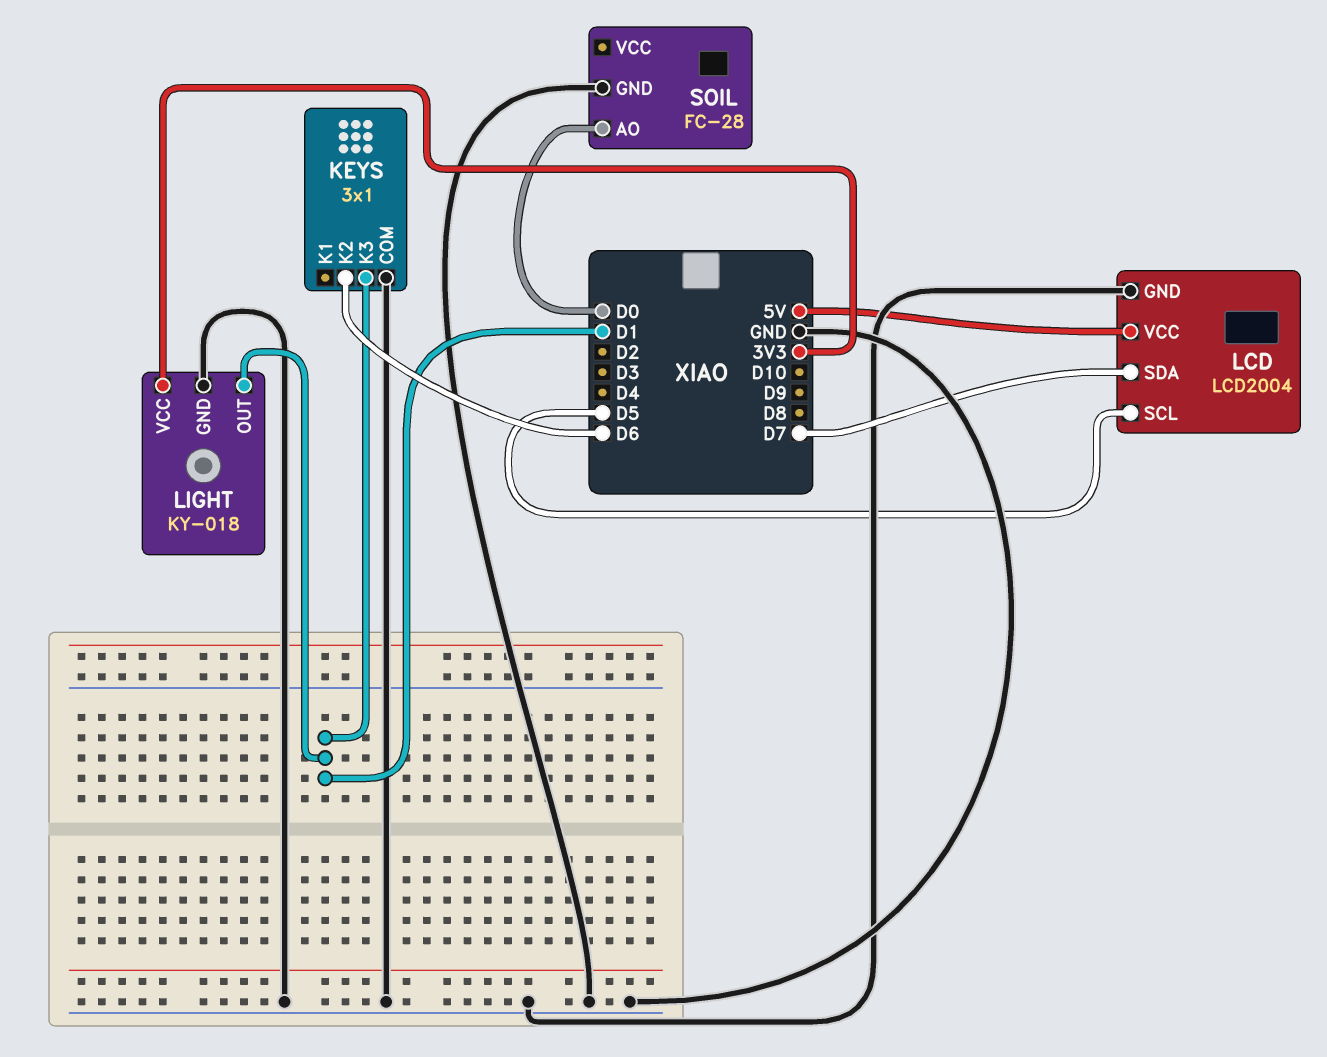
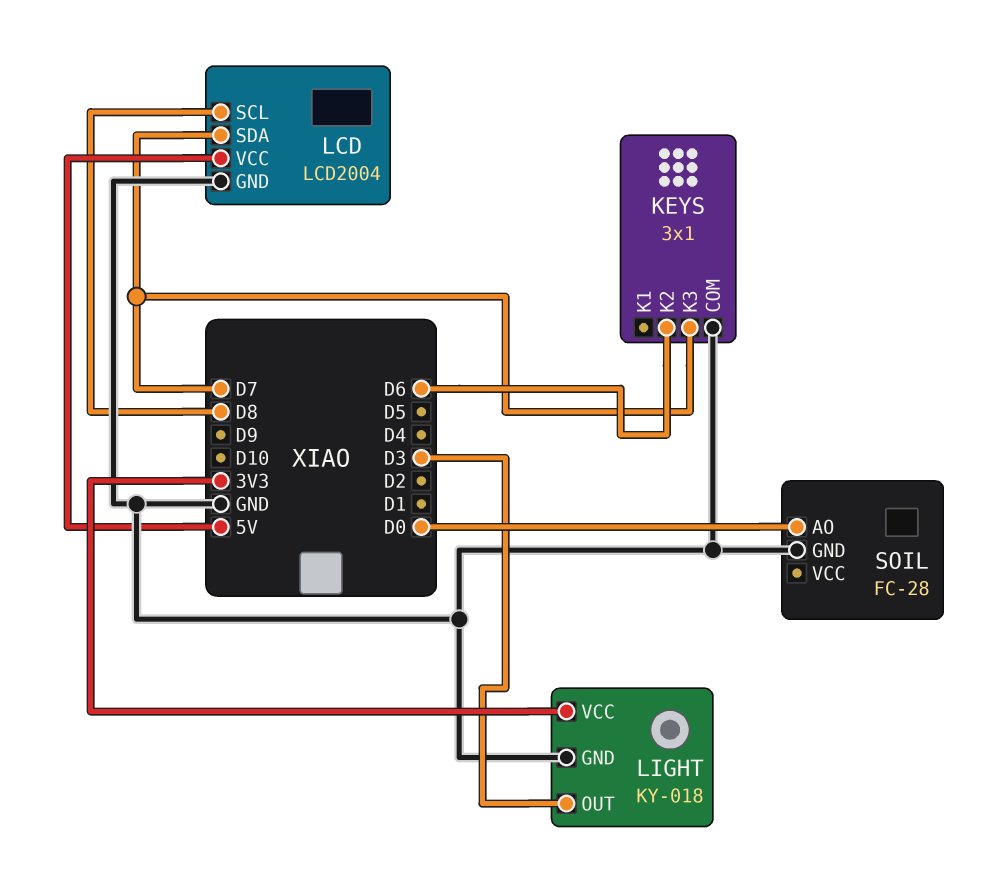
KEYS pin K3: D1 -> D7
LCD pin SCL: D5 -> D8
LIGHT pin OUT: D1 -> D3

